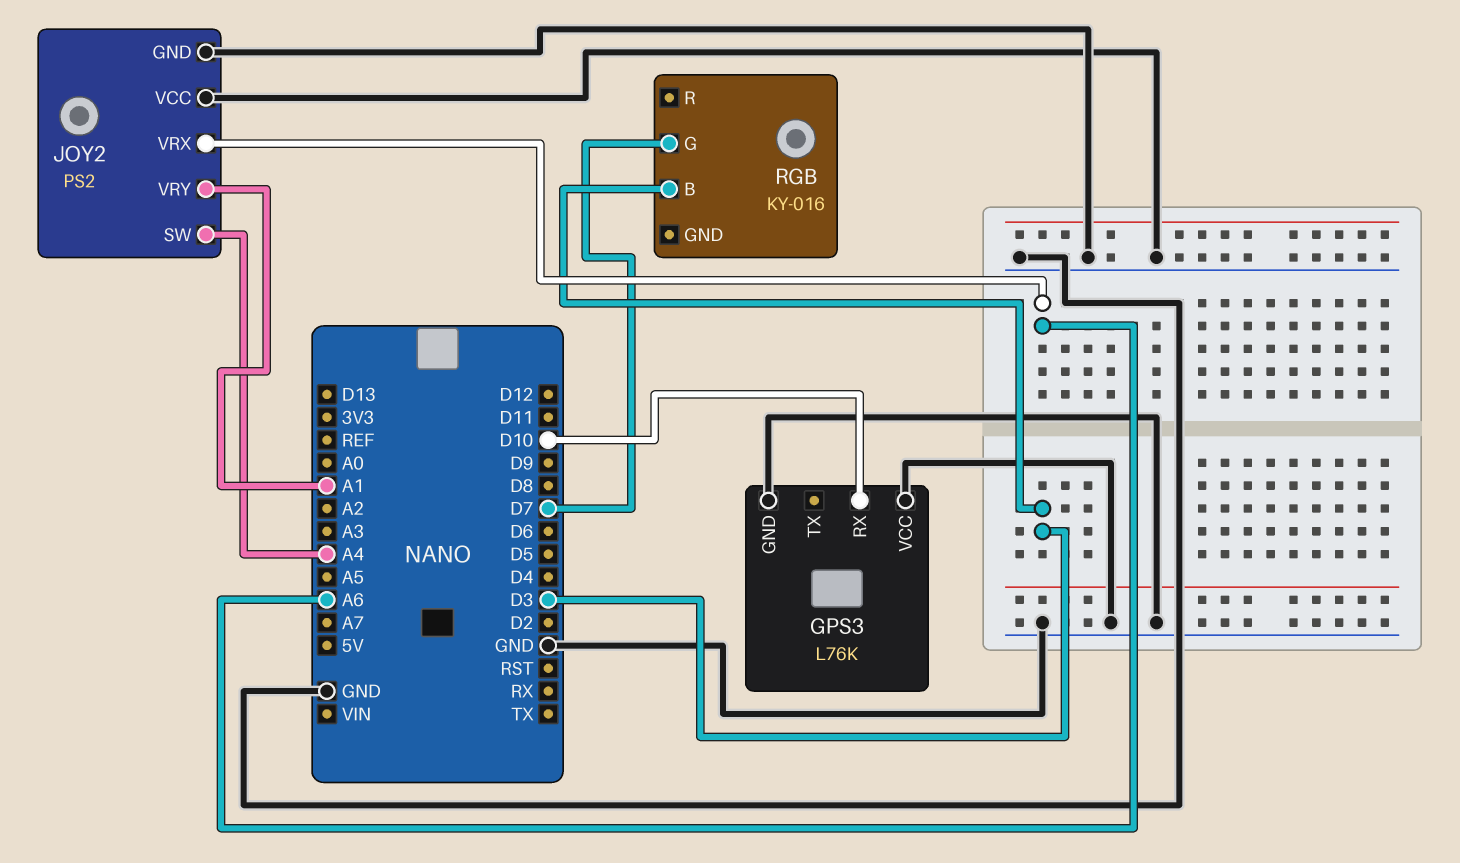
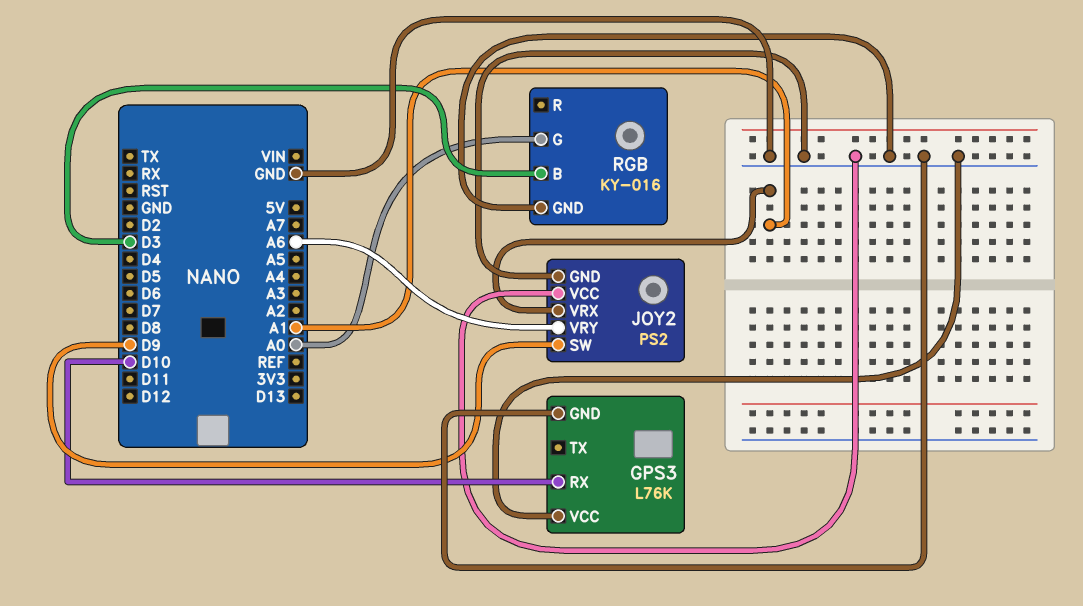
JOY2 pin SW: A4 -> D9
JOY2 pin VRX: A6 -> A1
JOY2 pin VRY: A1 -> A6
RGB pin G: D7 -> A0
RGB pin GND: none -> GND

